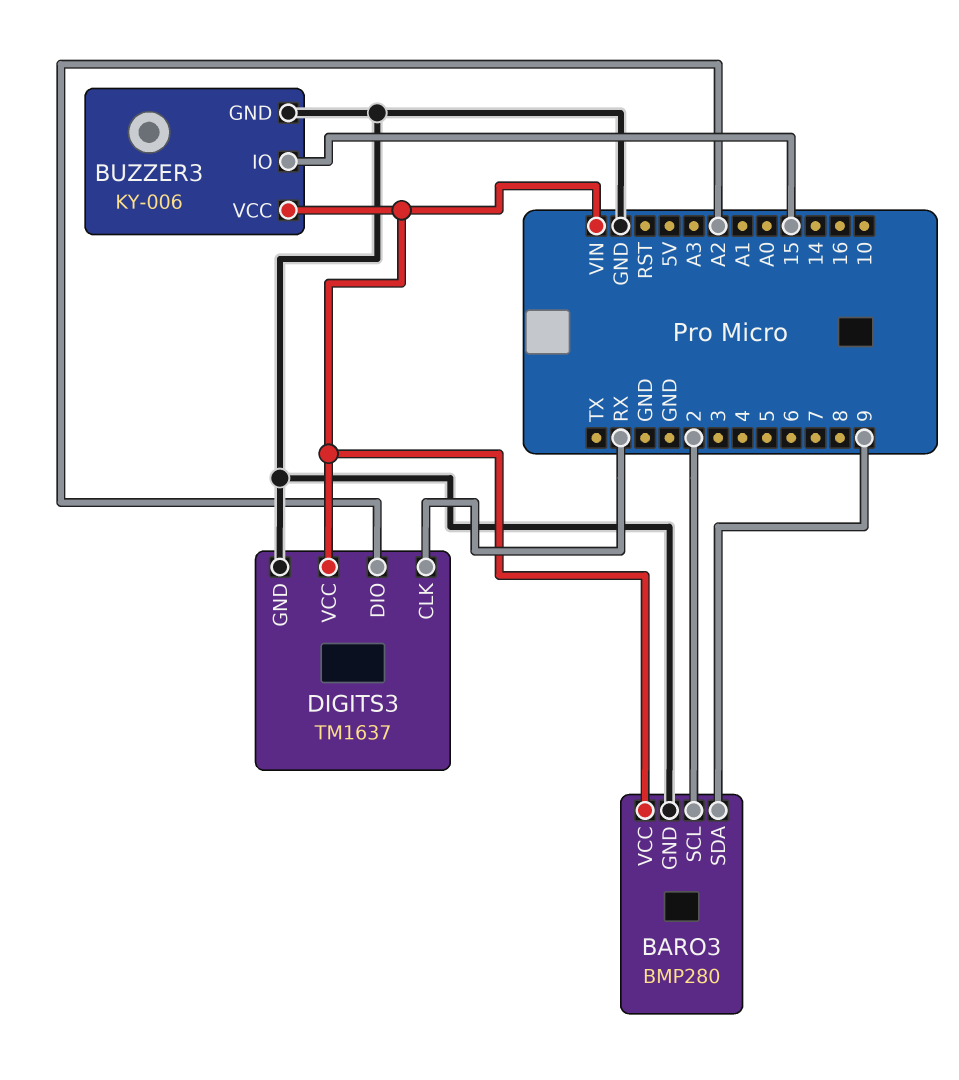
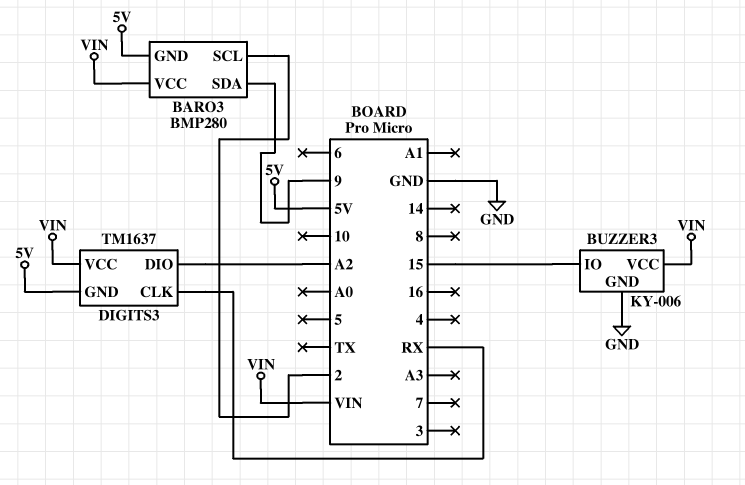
BARO3 pin GND: GND -> 5V
DIGITS3 pin GND: GND -> 5V

